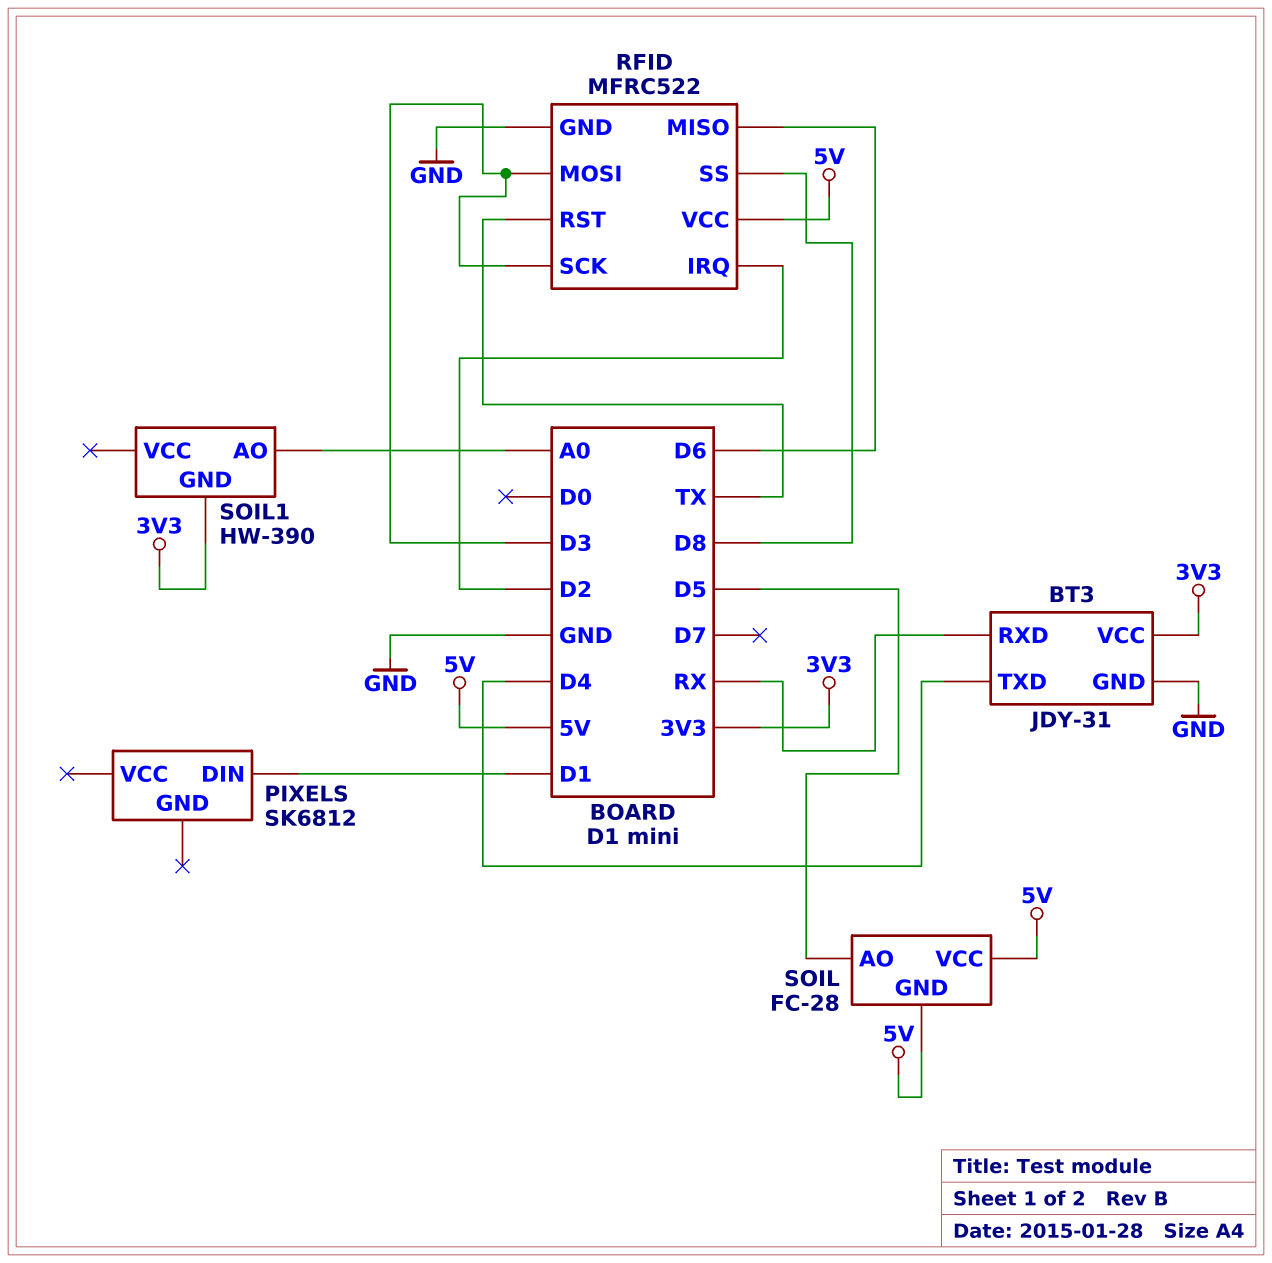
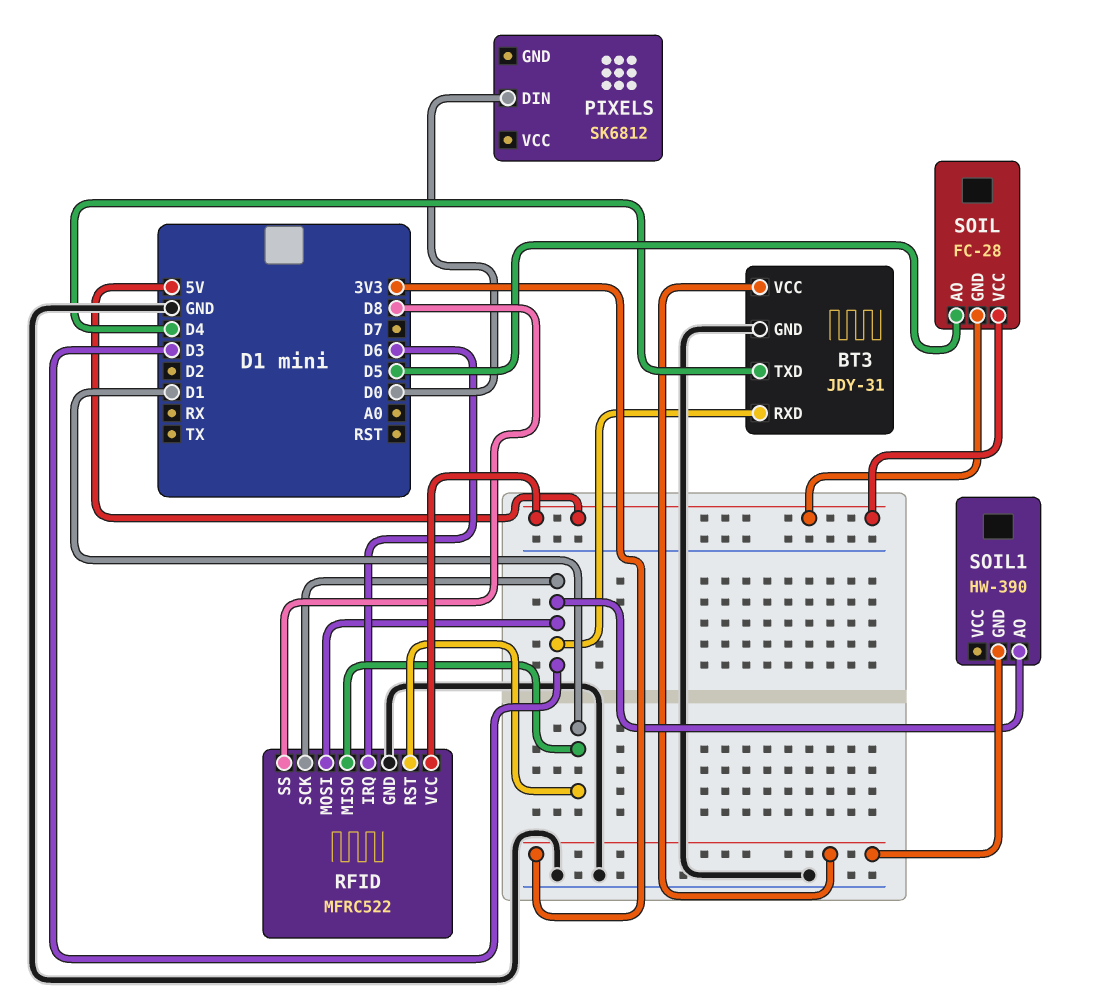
BT3 pin RXD: RX -> D3
PIXELS pin DIN: D1 -> D0
RFID pin IRQ: D2 -> D6
RFID pin MISO: D6 -> D1
RFID pin RST: TX -> D1
SOIL1 pin AO: A0 -> D3

